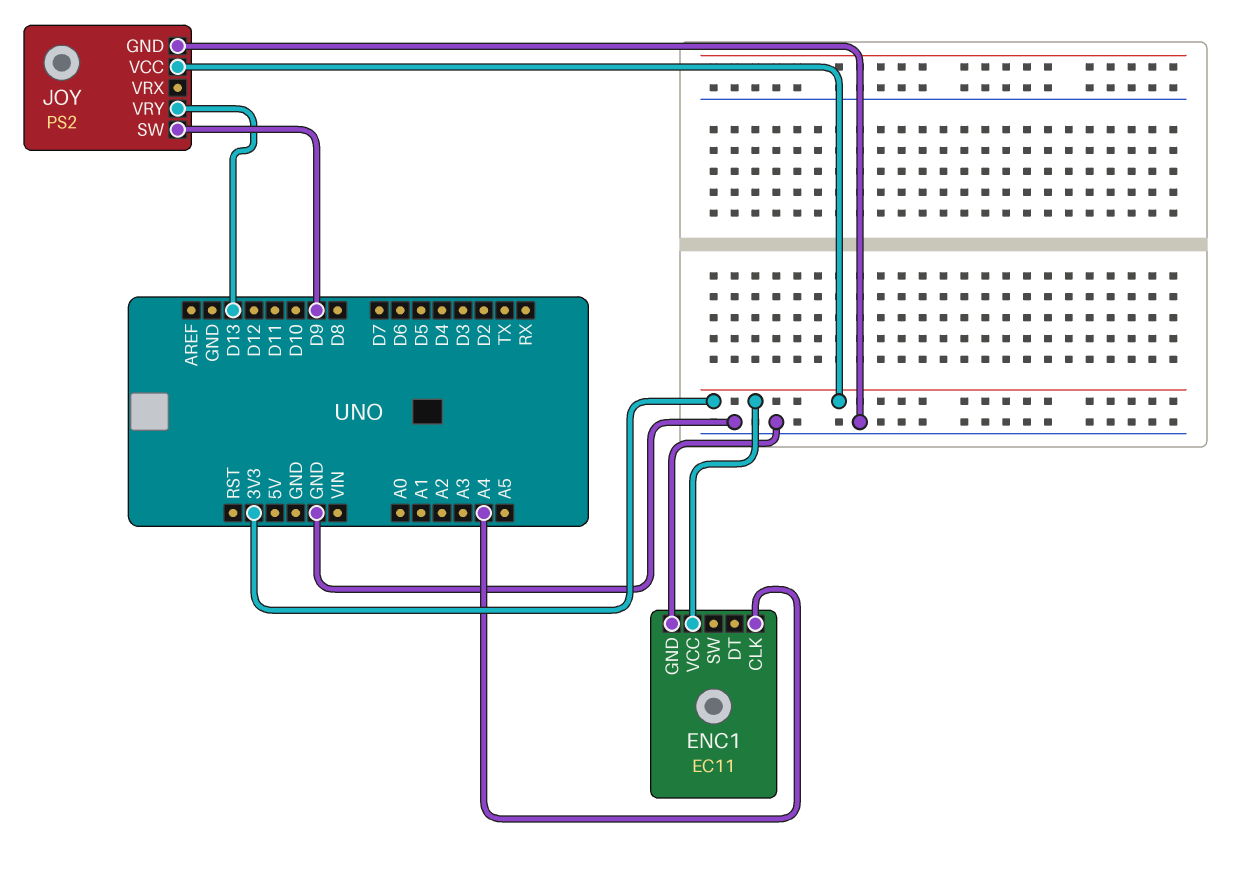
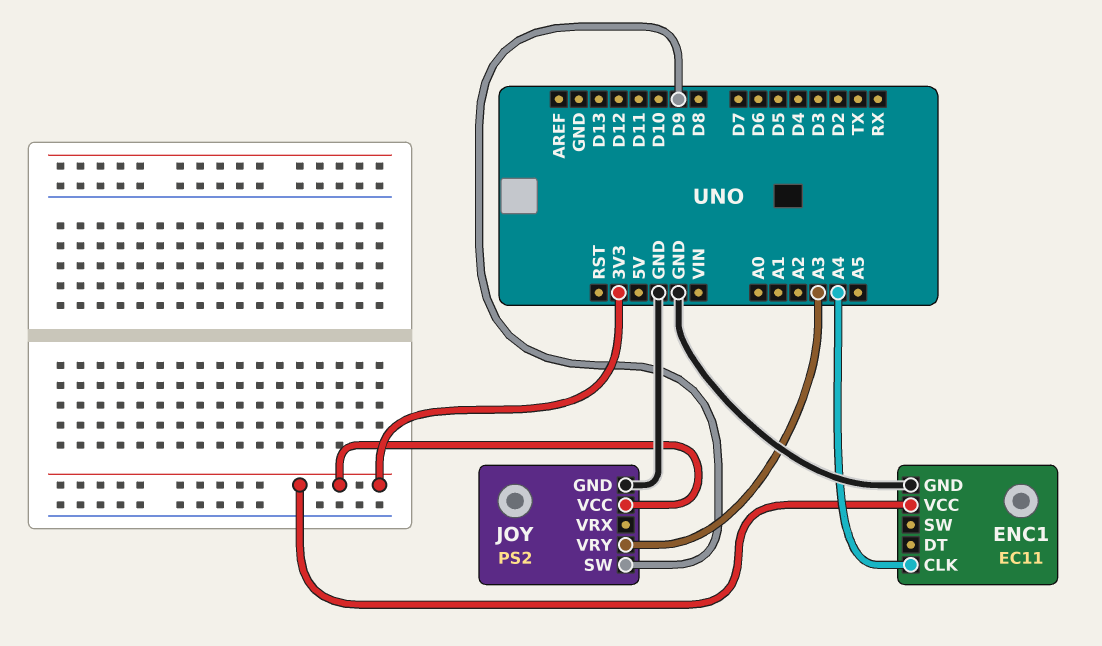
JOY pin VRY: D13 -> A3

